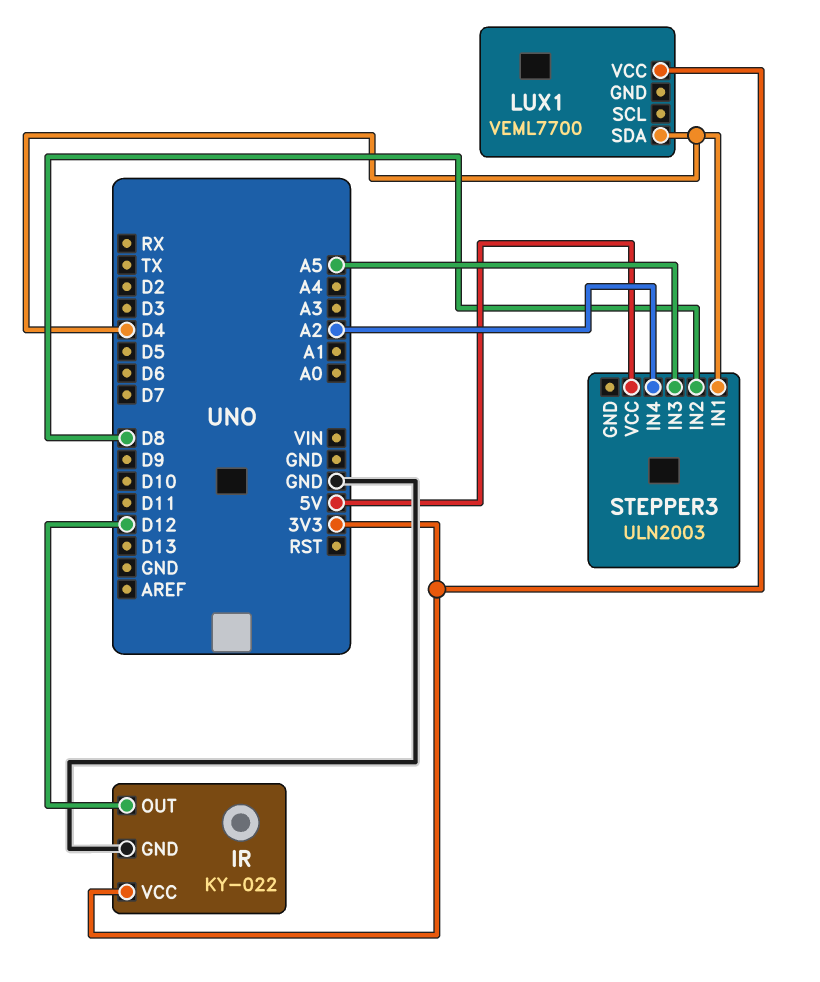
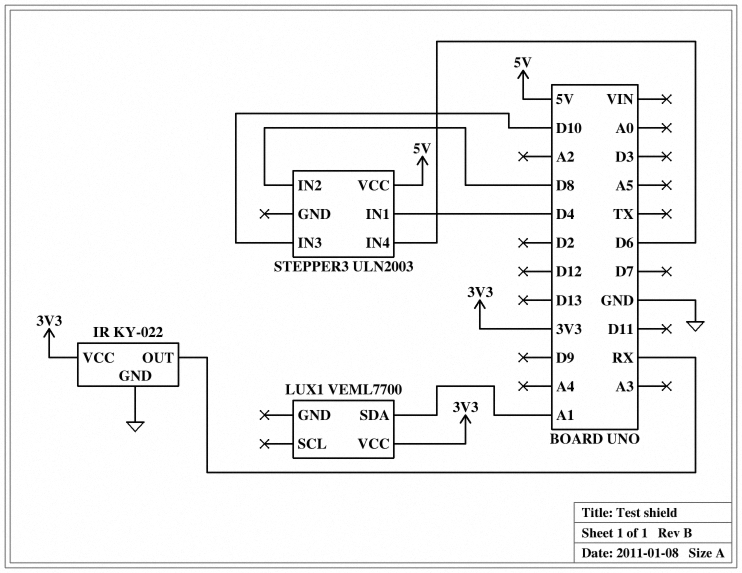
IR pin OUT: D12 -> RX
LUX1 pin SDA: D4 -> A1
STEPPER3 pin IN3: A5 -> D10
STEPPER3 pin IN4: A2 -> D6

